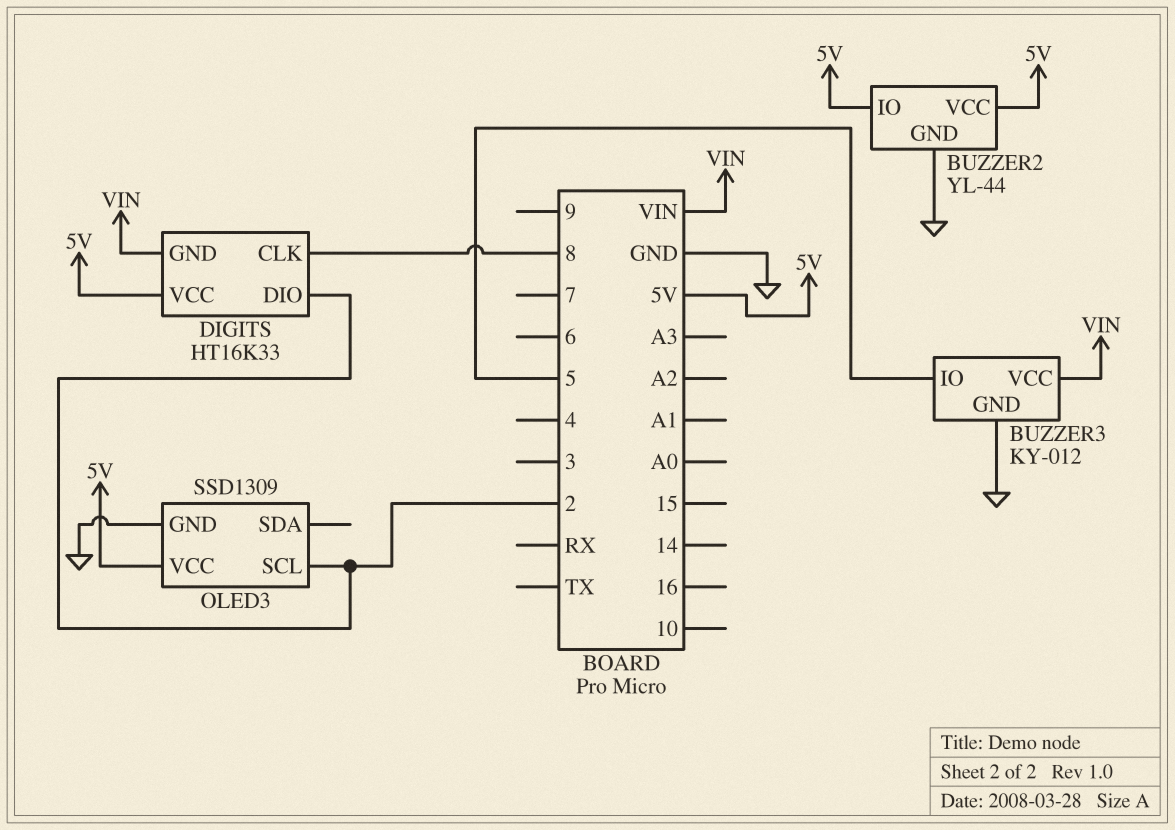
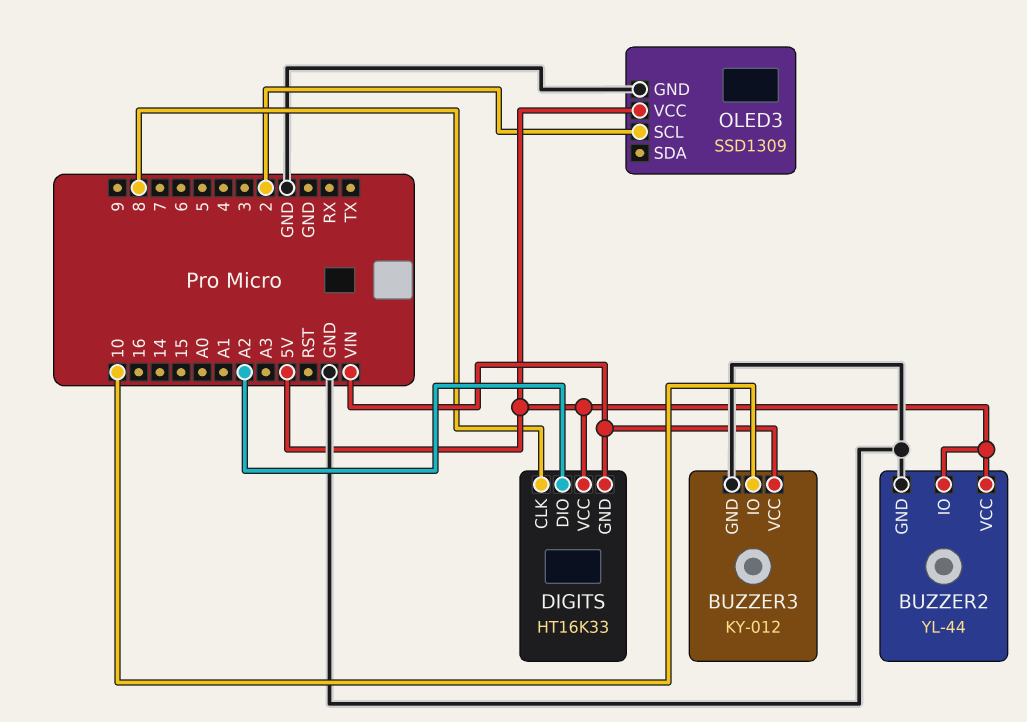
BUZZER3 pin IO: 5 -> 10
DIGITS pin DIO: 2 -> A2

